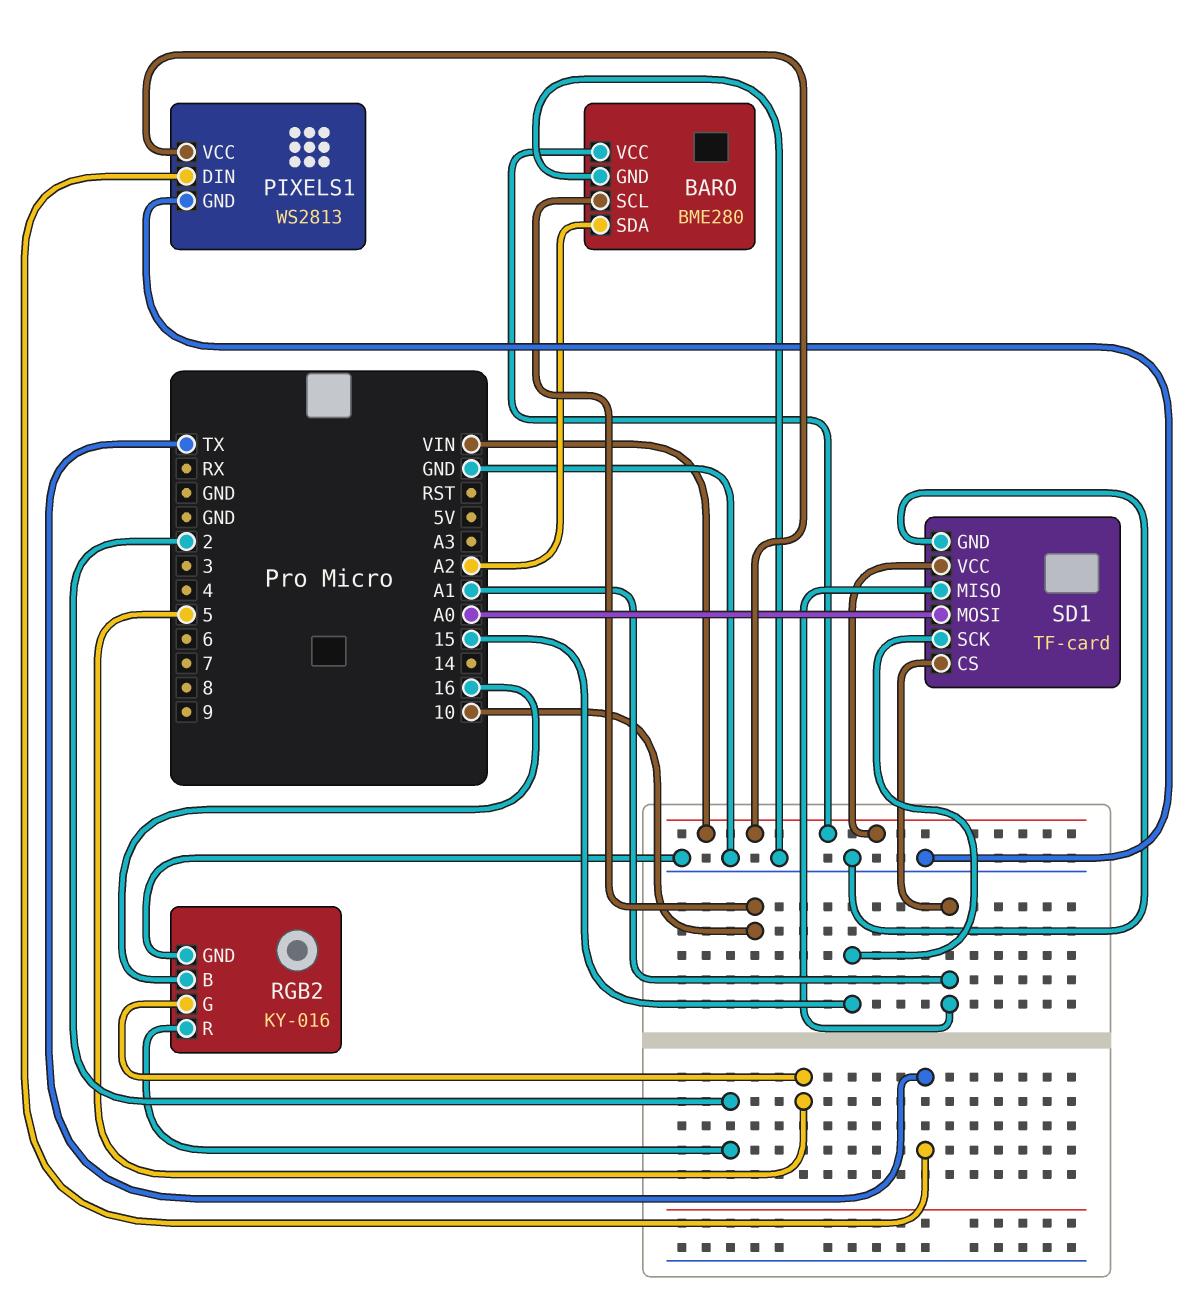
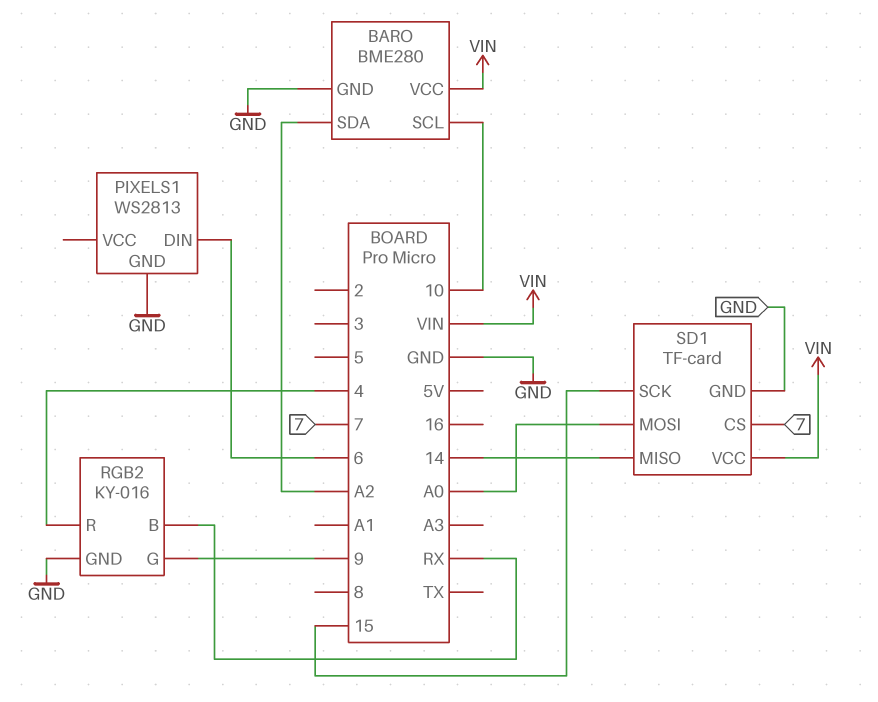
PIXELS1 pin DIN: TX -> 6
PIXELS1 pin VCC: VIN -> none
RGB2 pin B: 16 -> RX
RGB2 pin G: 5 -> 9
RGB2 pin R: 2 -> 4
SD1 pin CS: A1 -> 7
SD1 pin MISO: A1 -> 14

